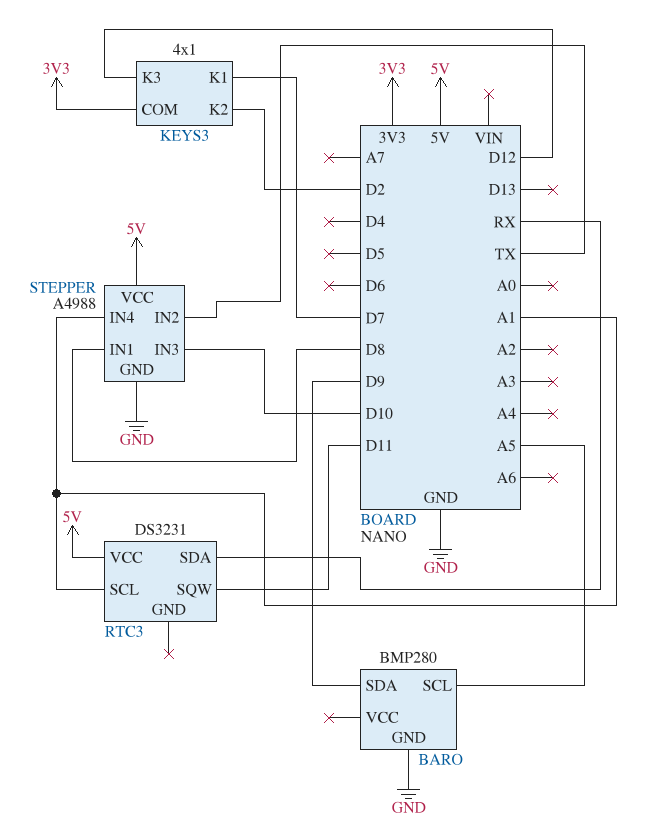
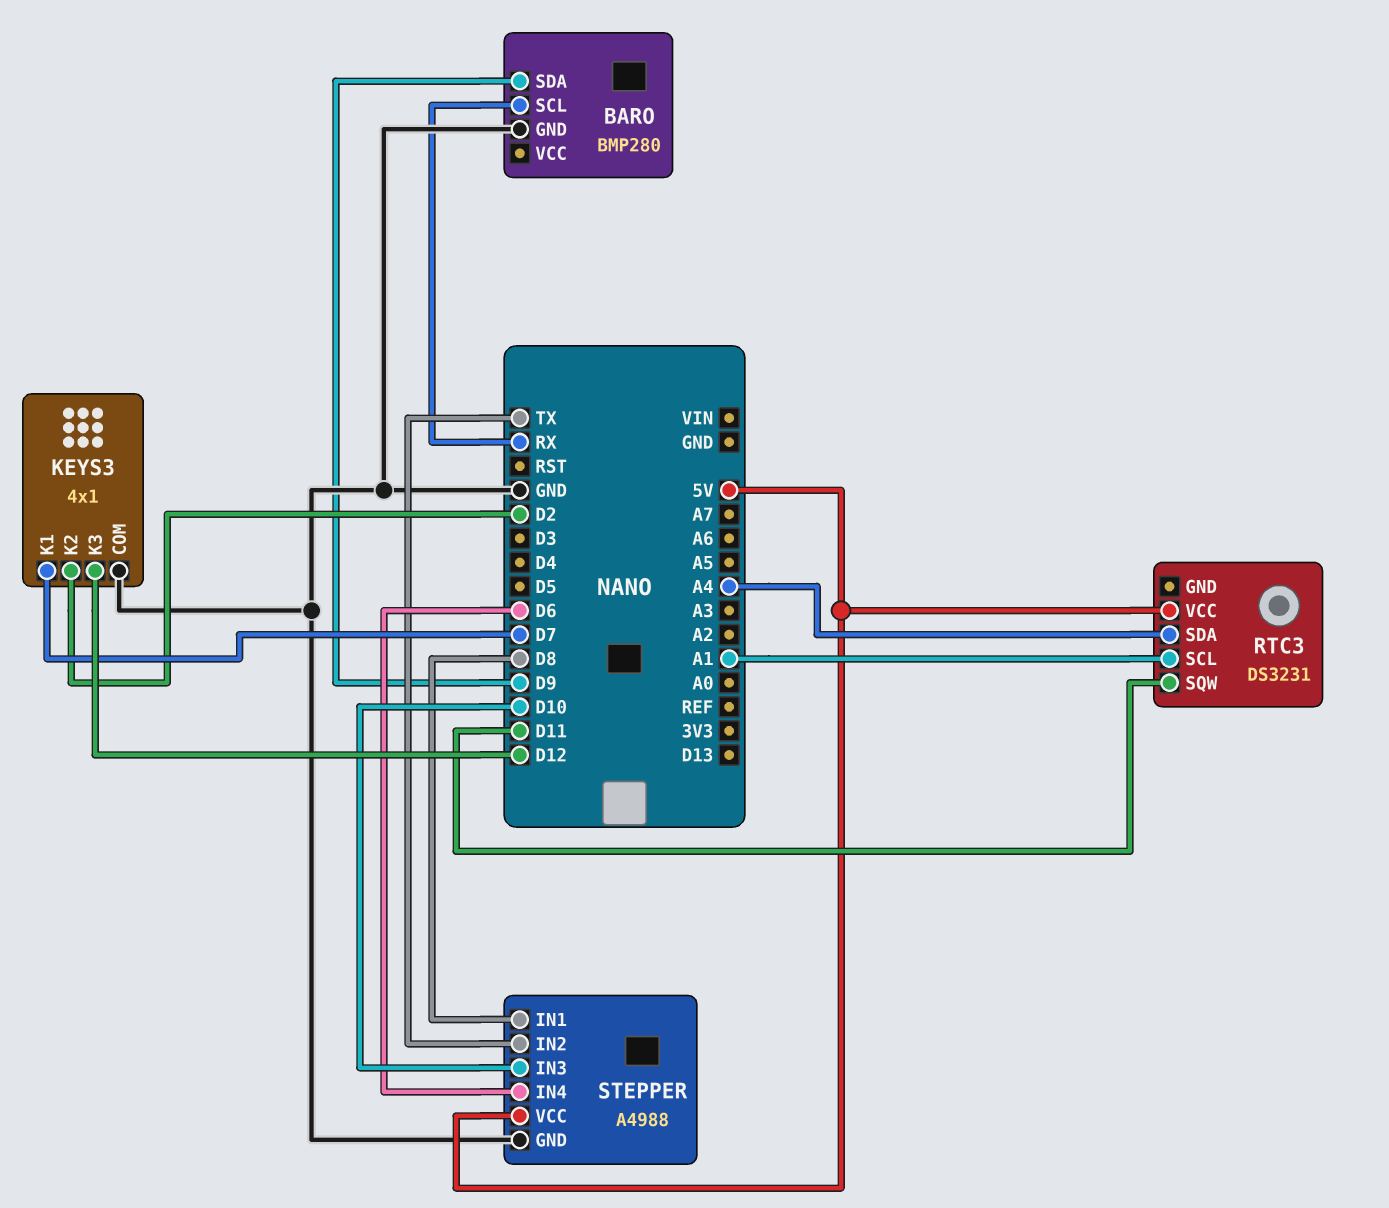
BARO pin SCL: A5 -> RX
KEYS3 pin COM: 3V3 -> GND
RTC3 pin SDA: RX -> A4
STEPPER pin IN4: A1 -> D6

